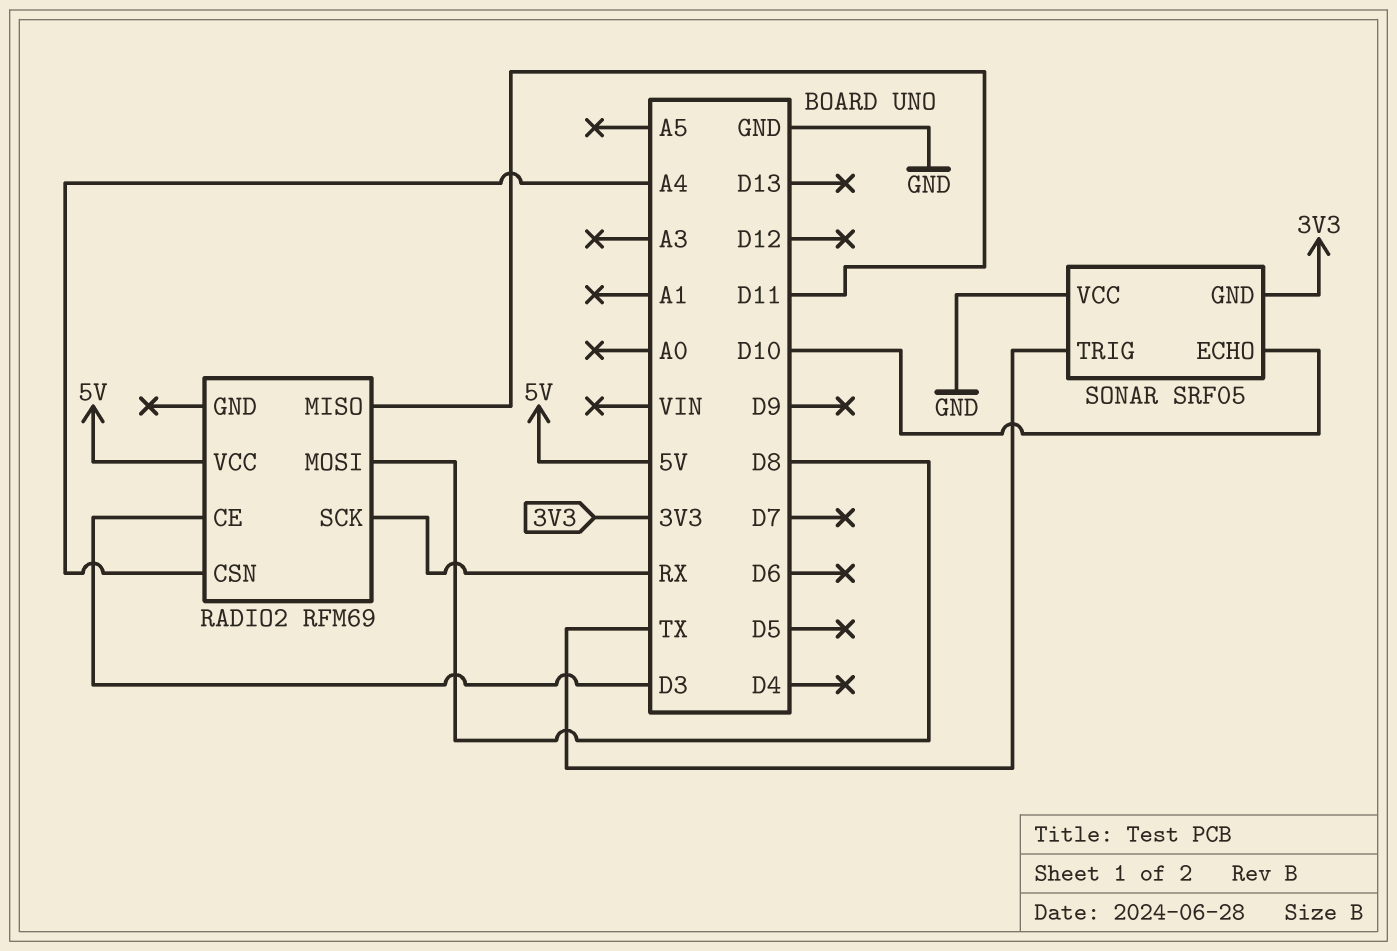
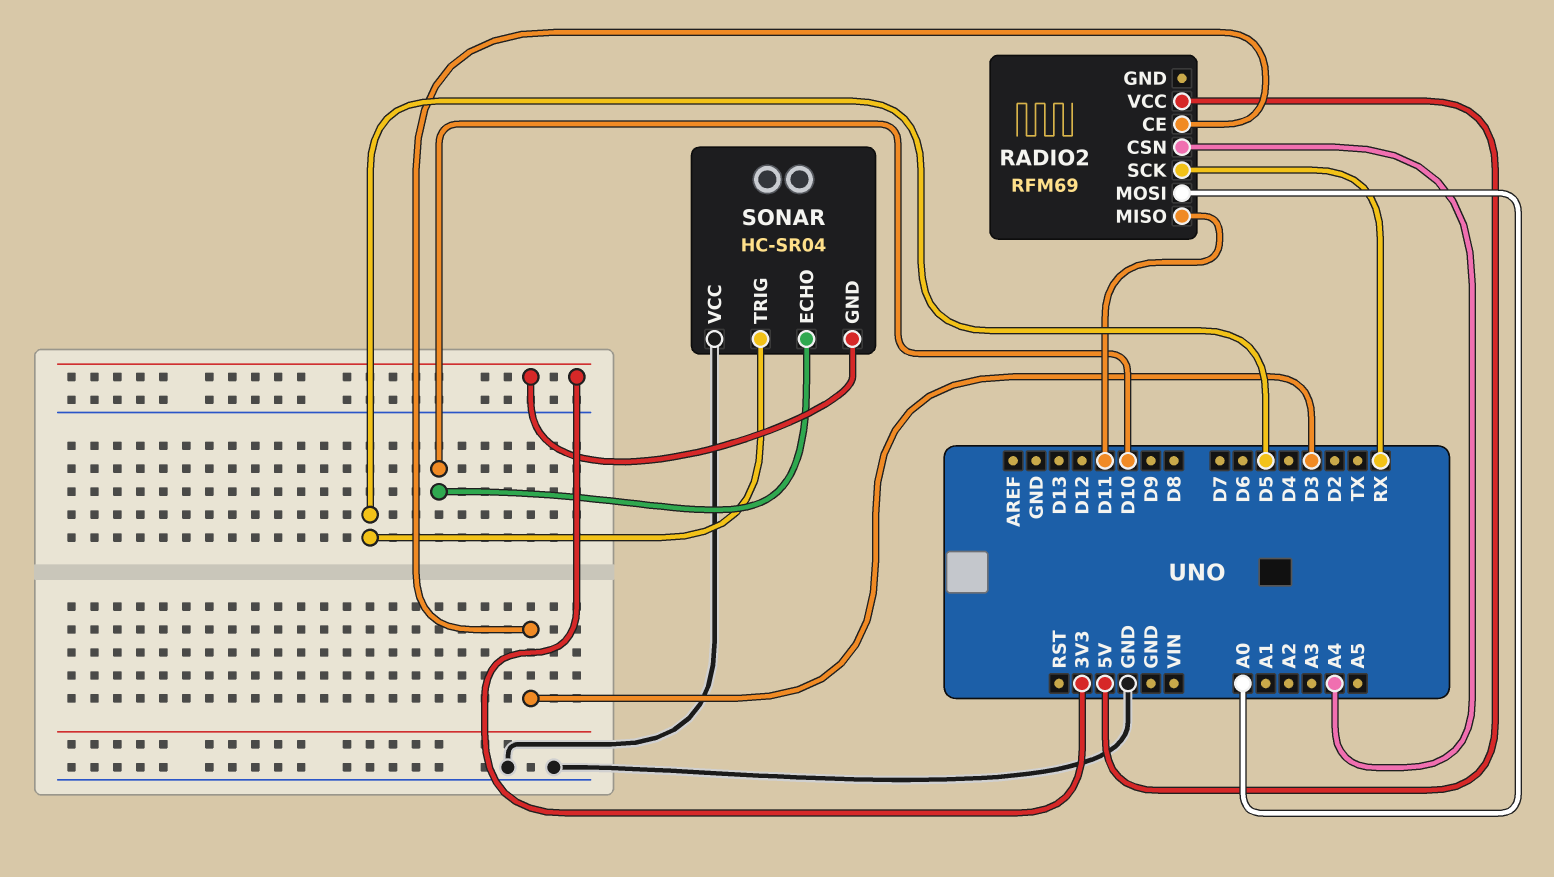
RADIO2 pin MOSI: D8 -> A0
SONAR: SRF05 -> HC-SR04
SONAR pin TRIG: TX -> D5

